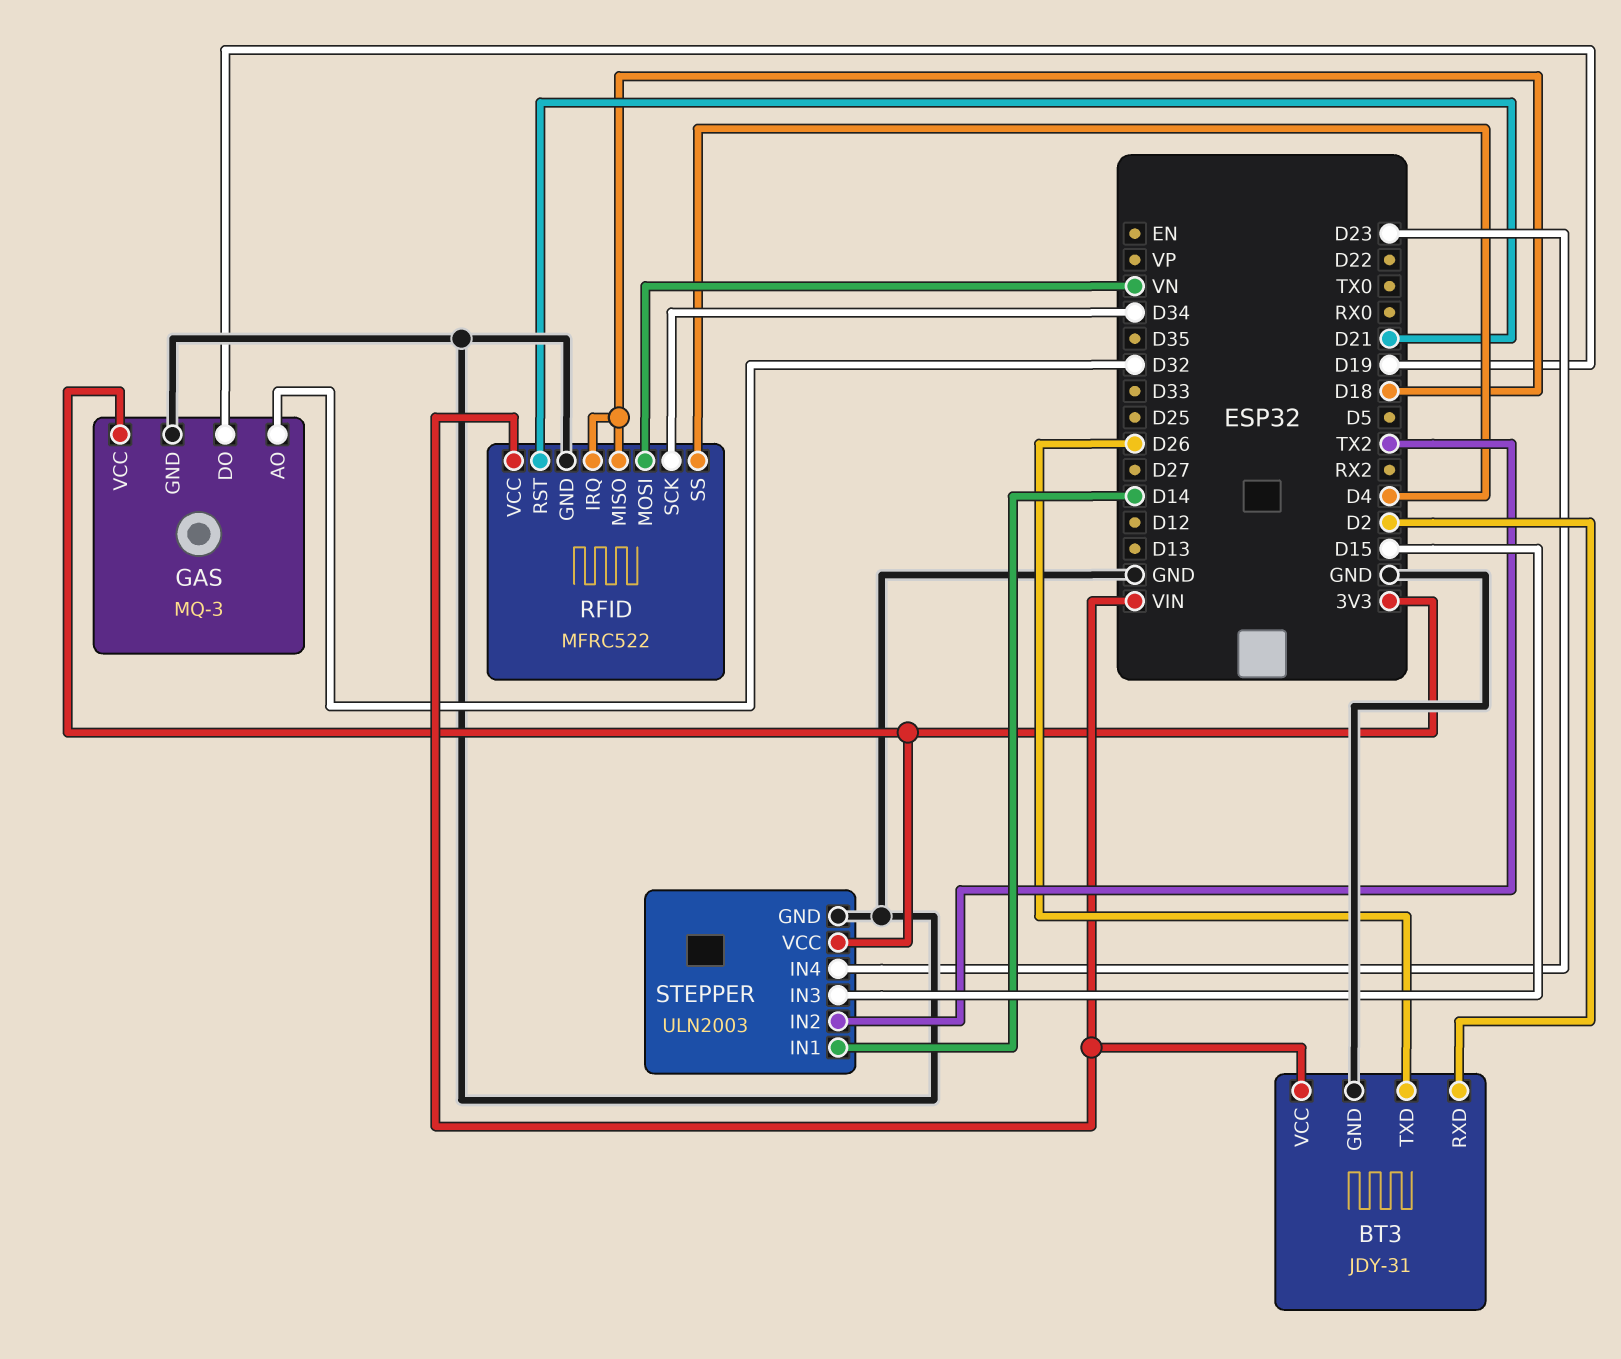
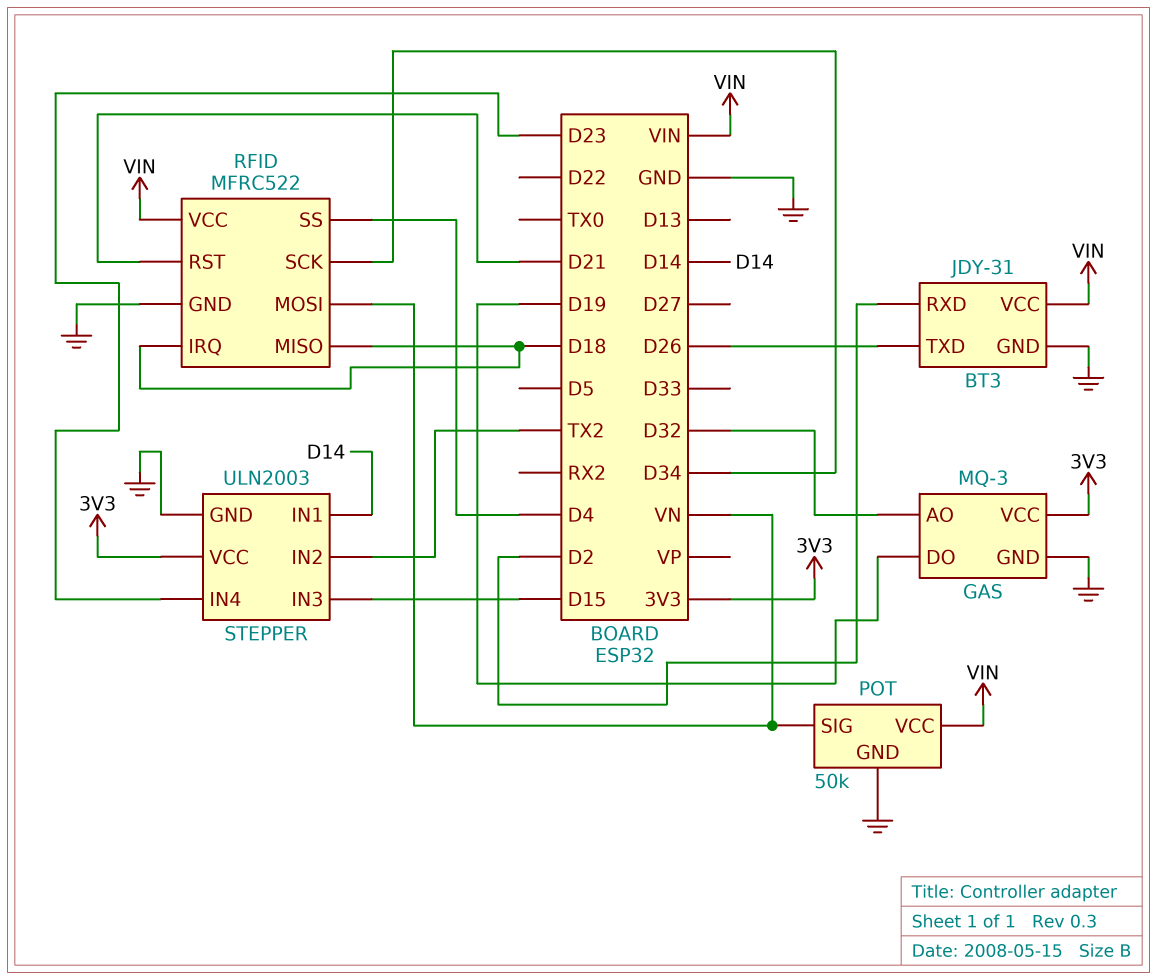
POT: none -> 50k
POT pin GND: none -> GND
POT pin SIG: none -> VN
POT pin VCC: none -> VIN

